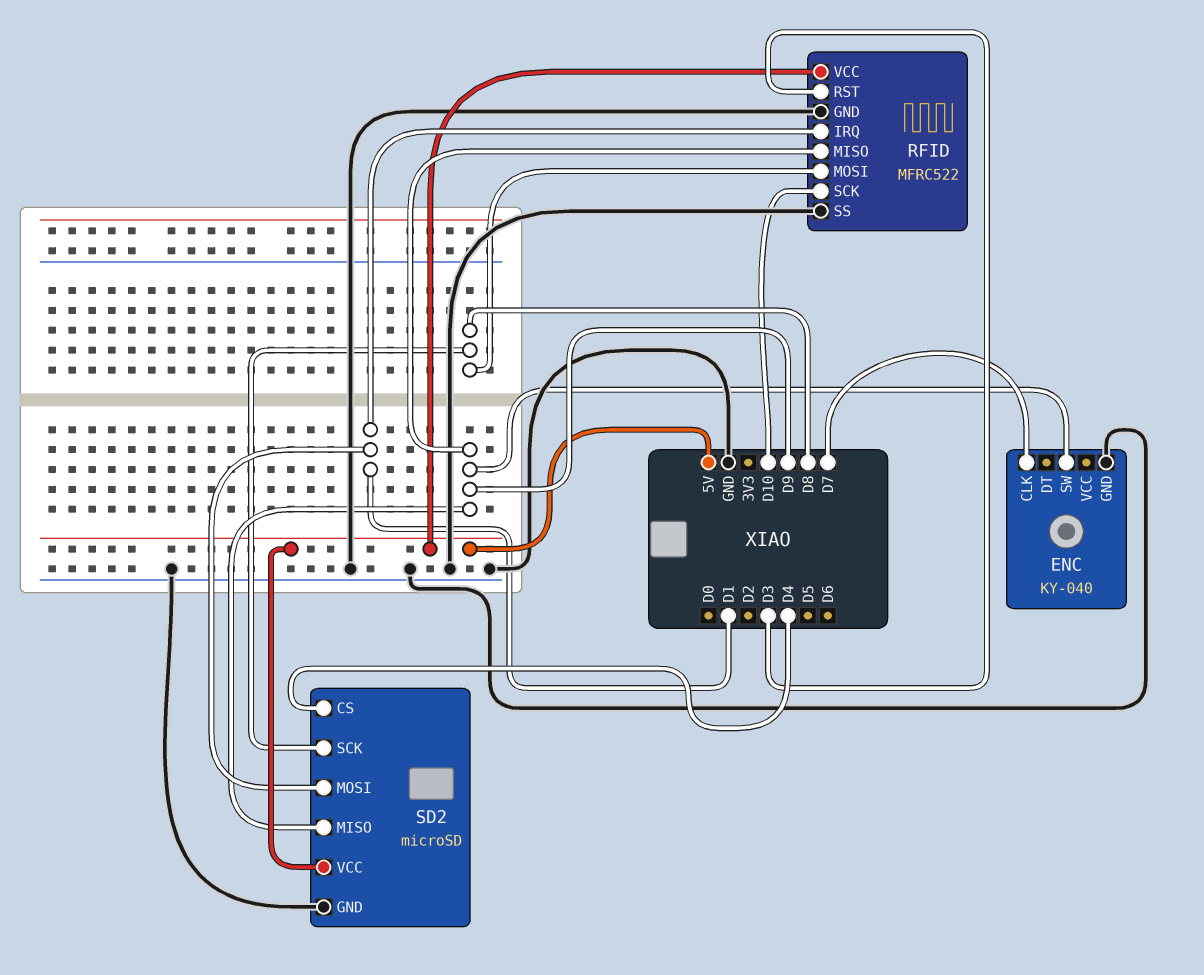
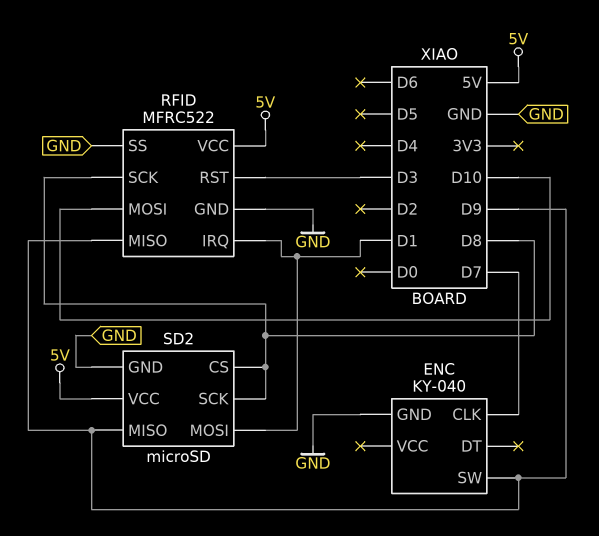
RFID pin MOSI: D8 -> D10
RFID pin SCK: D10 -> D8
SD2 pin CS: D4 -> D8

